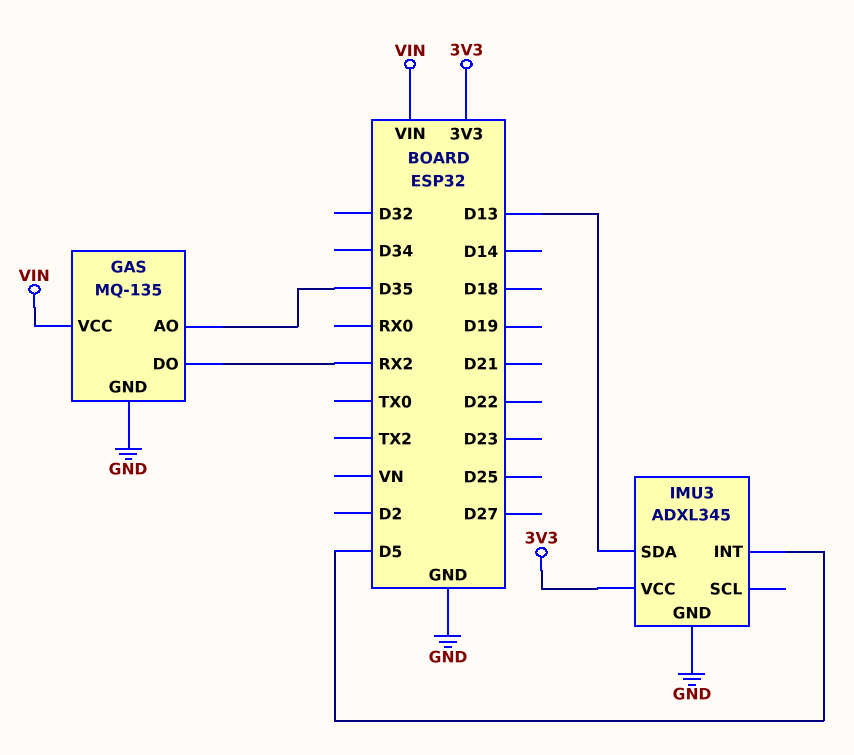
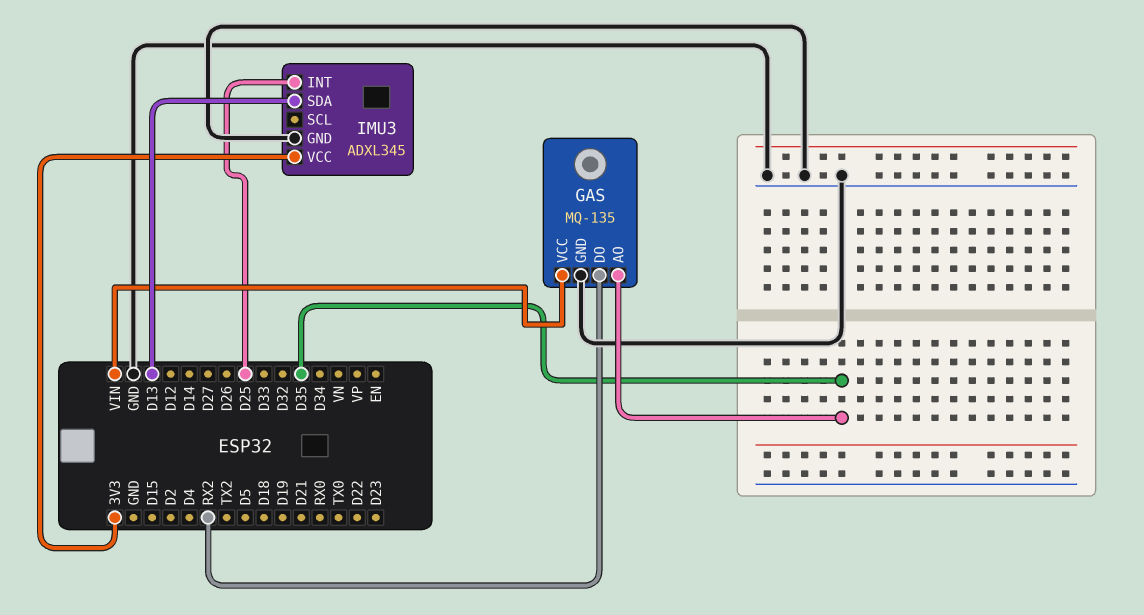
IMU3 pin INT: D5 -> D25

